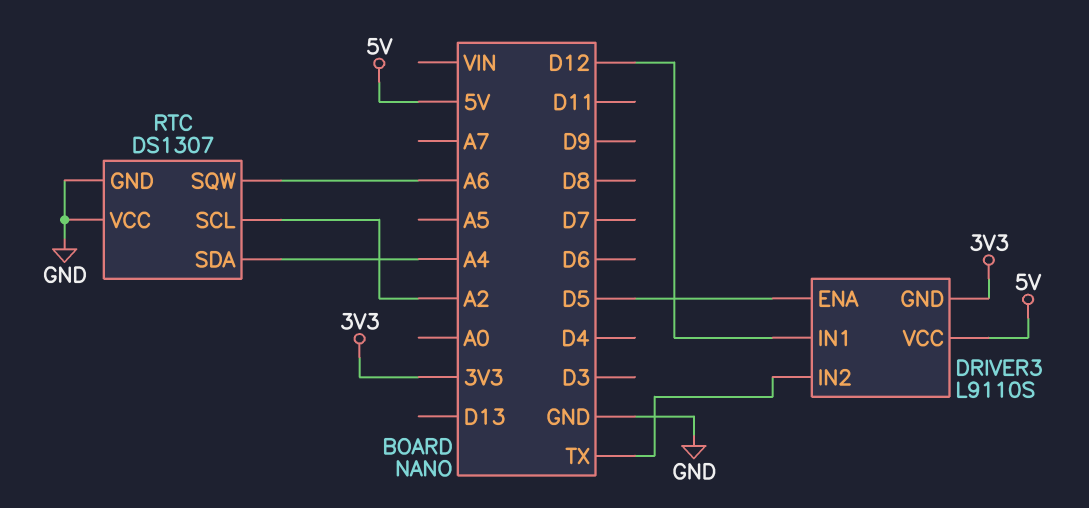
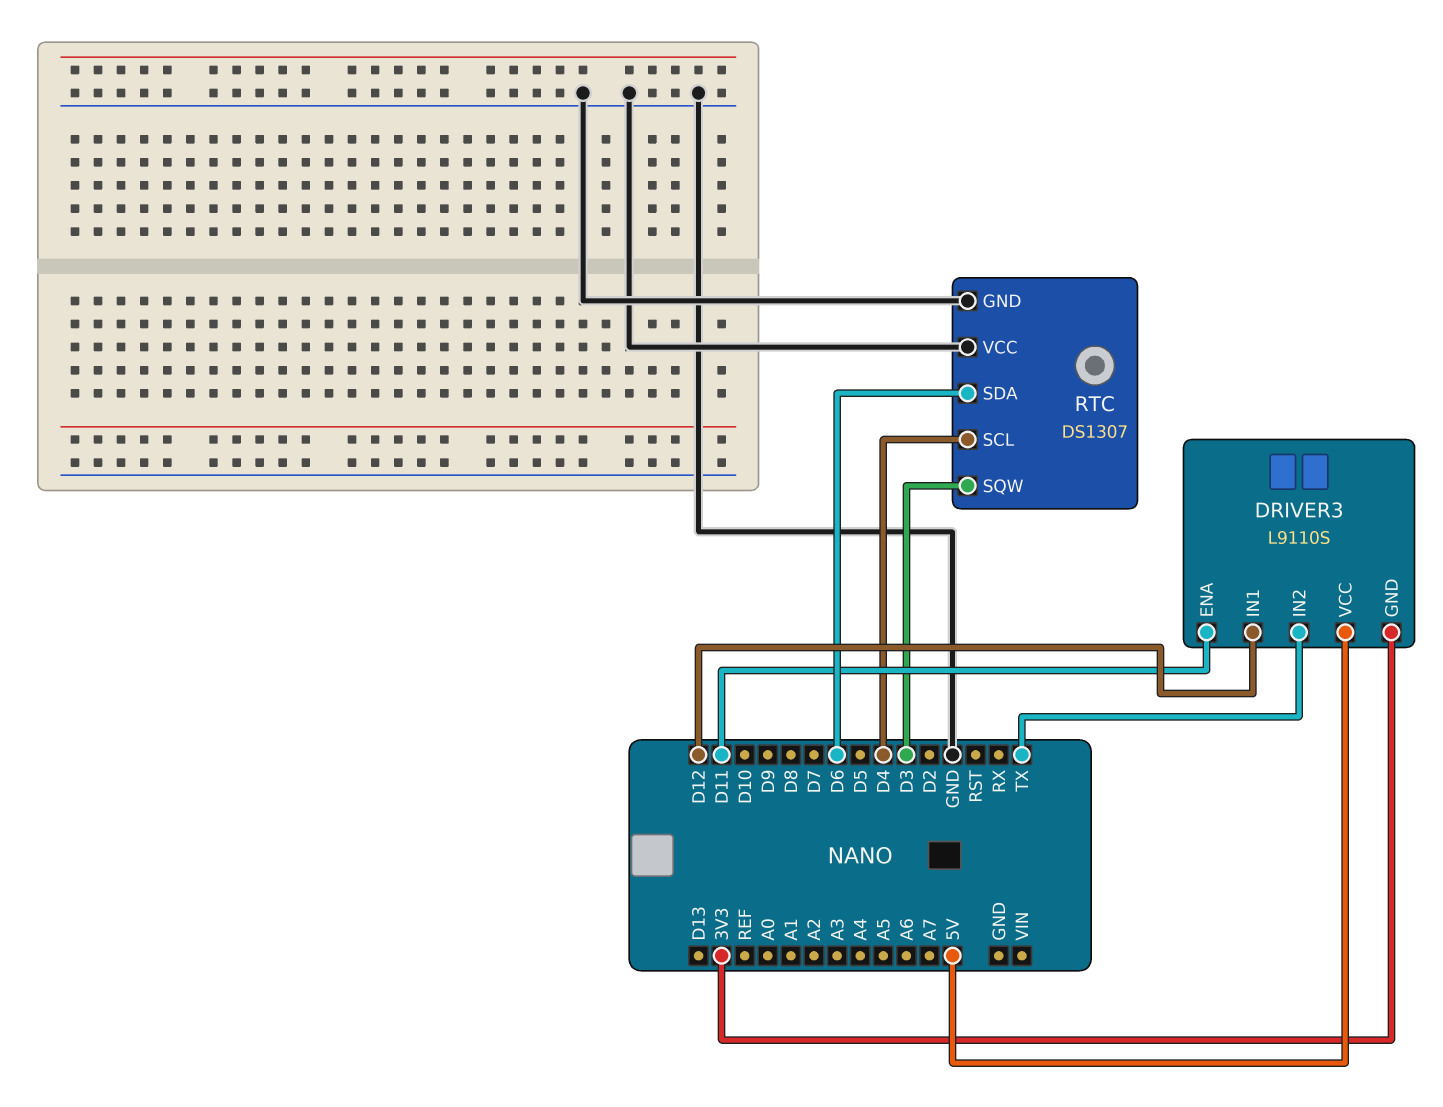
DRIVER3 pin ENA: D5 -> D11
RTC pin SCL: A2 -> D4
RTC pin SDA: A4 -> D6
RTC pin SQW: A6 -> D3

